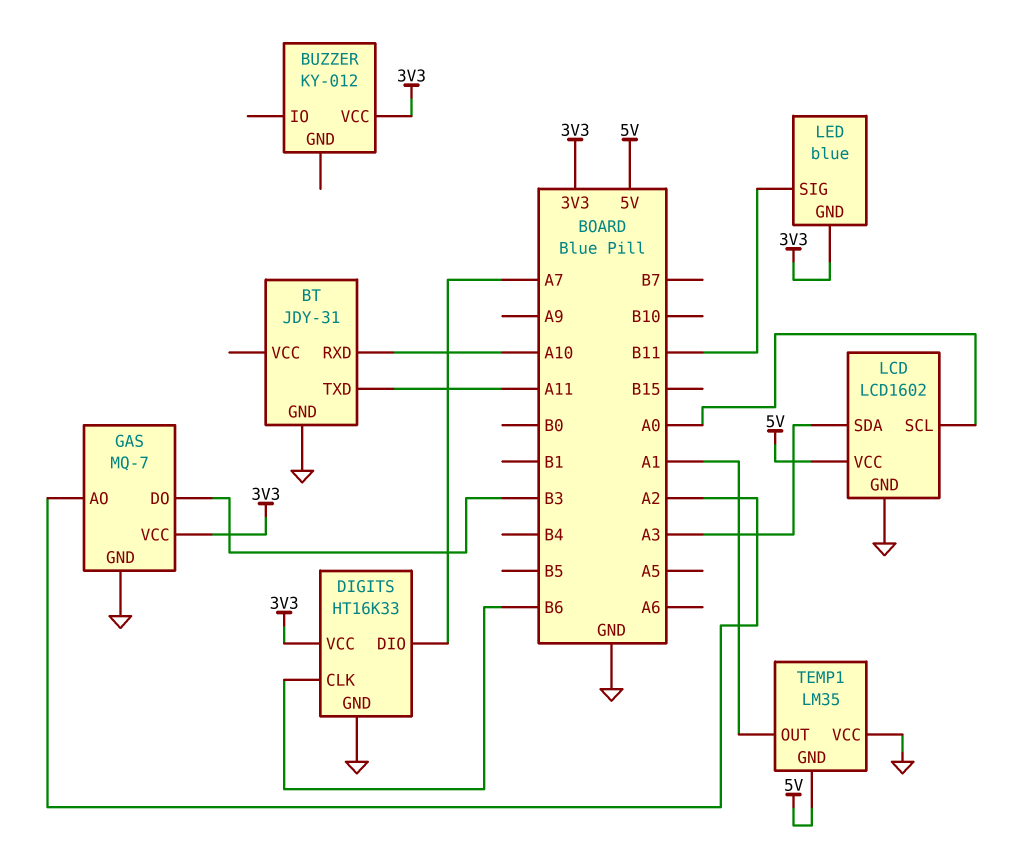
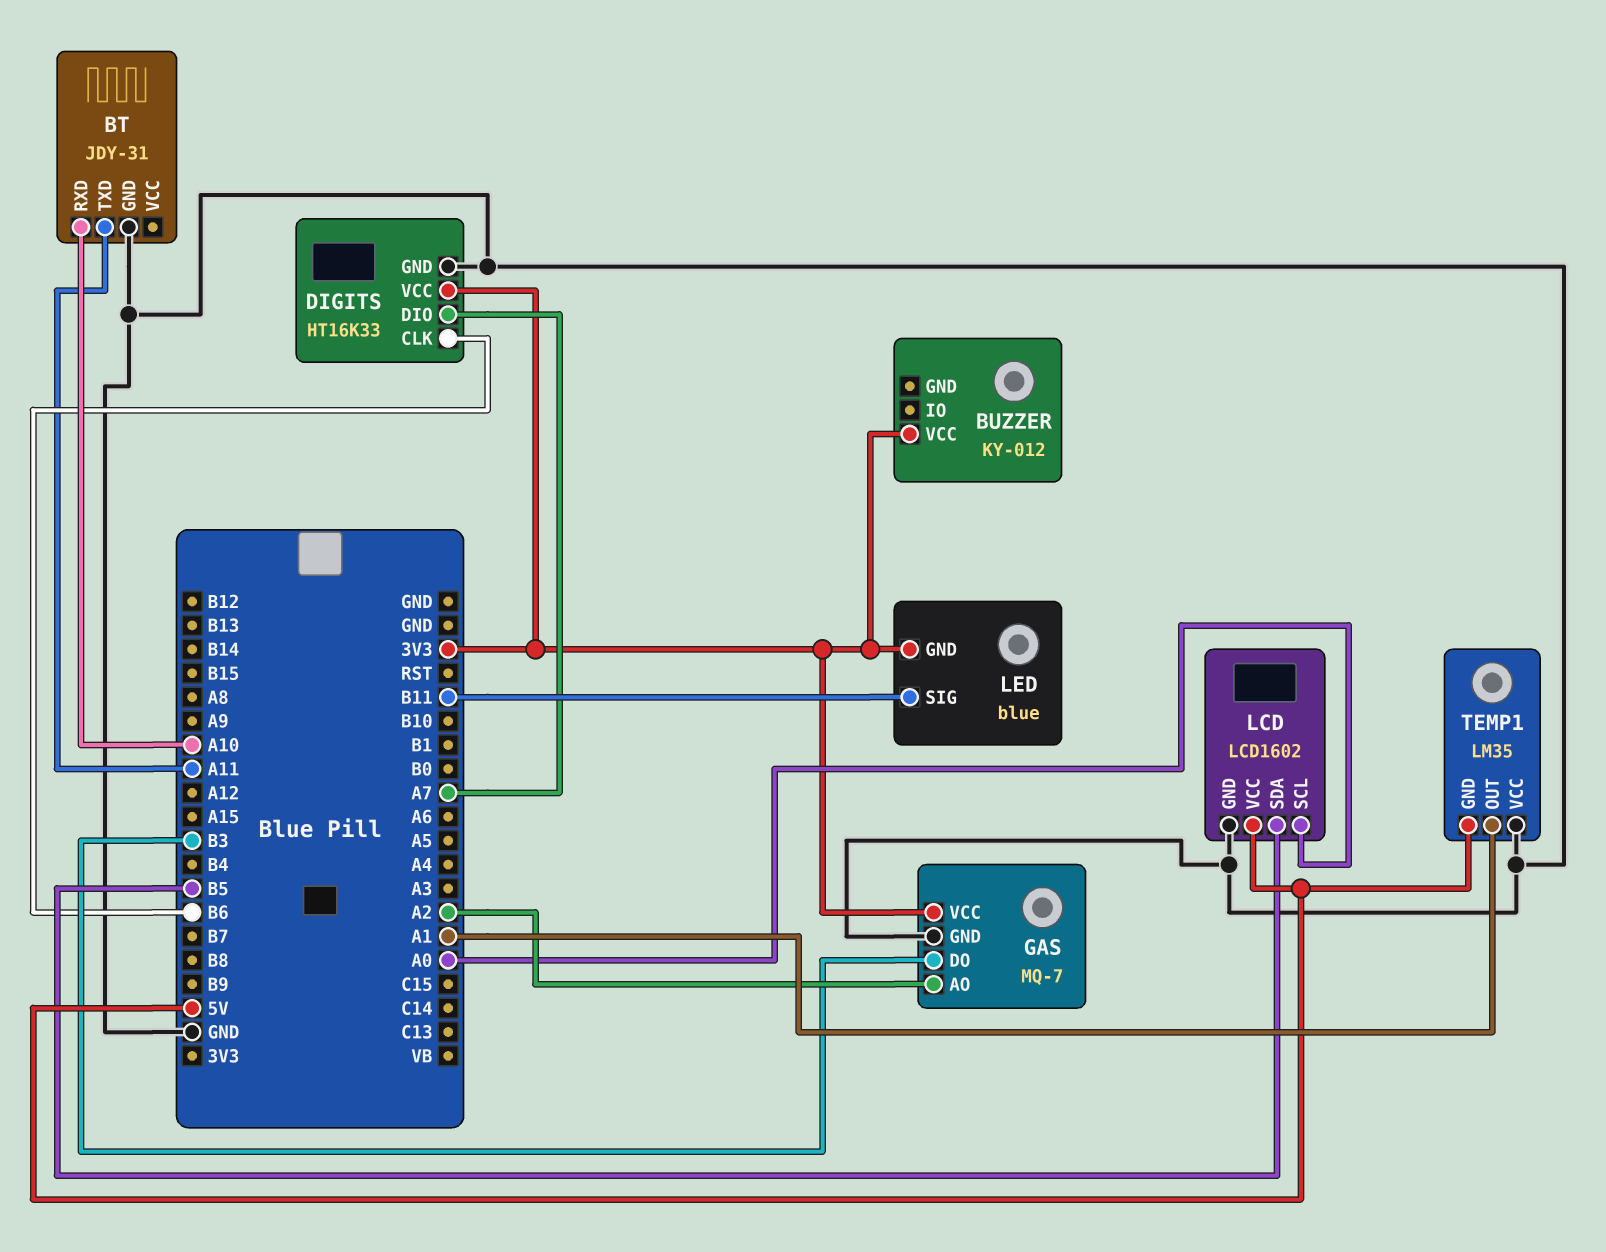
LCD pin SDA: A3 -> B5

